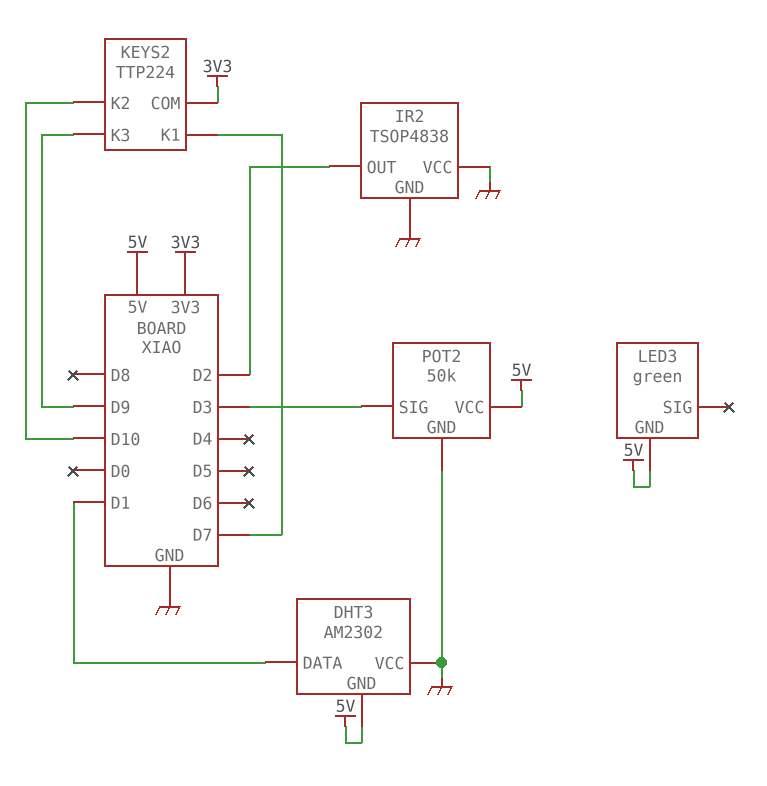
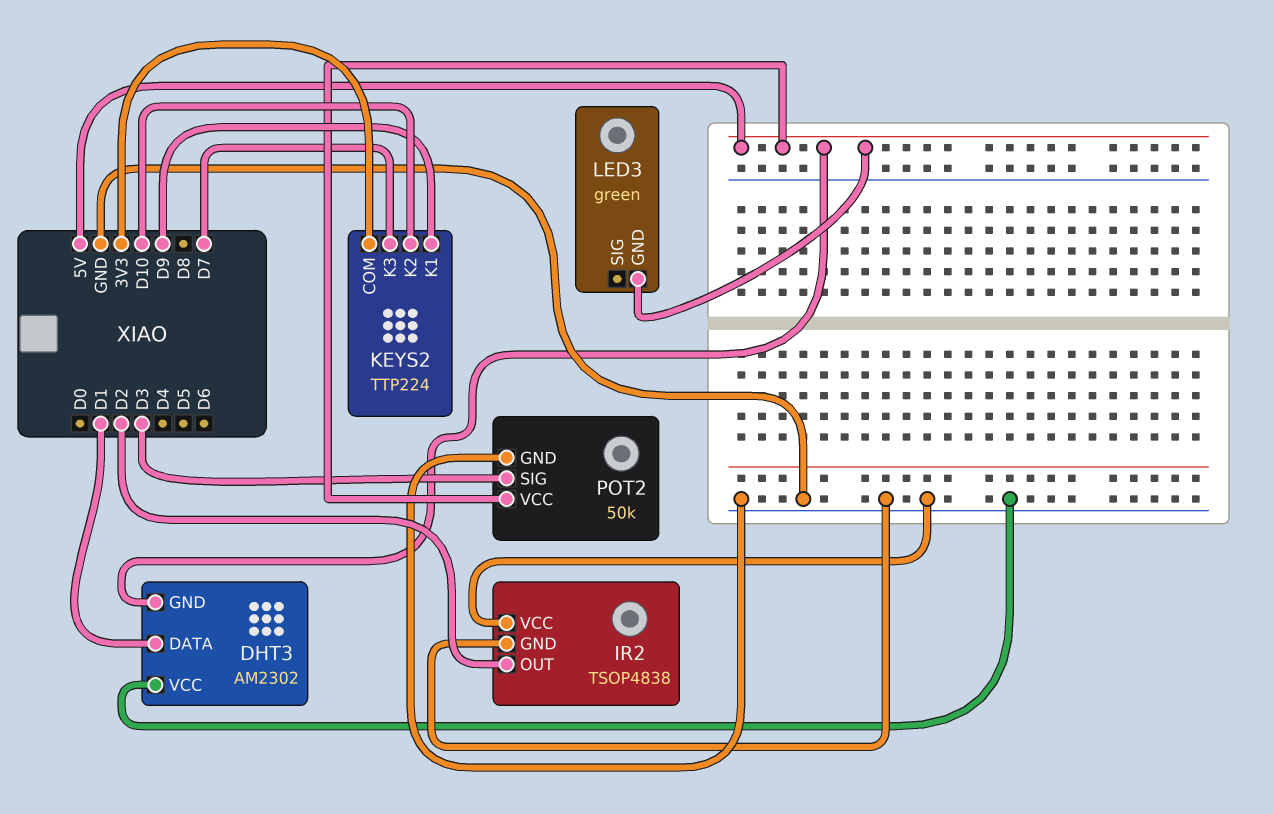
KEYS2 pin K1: D7 -> D9
KEYS2 pin K3: D9 -> D7

